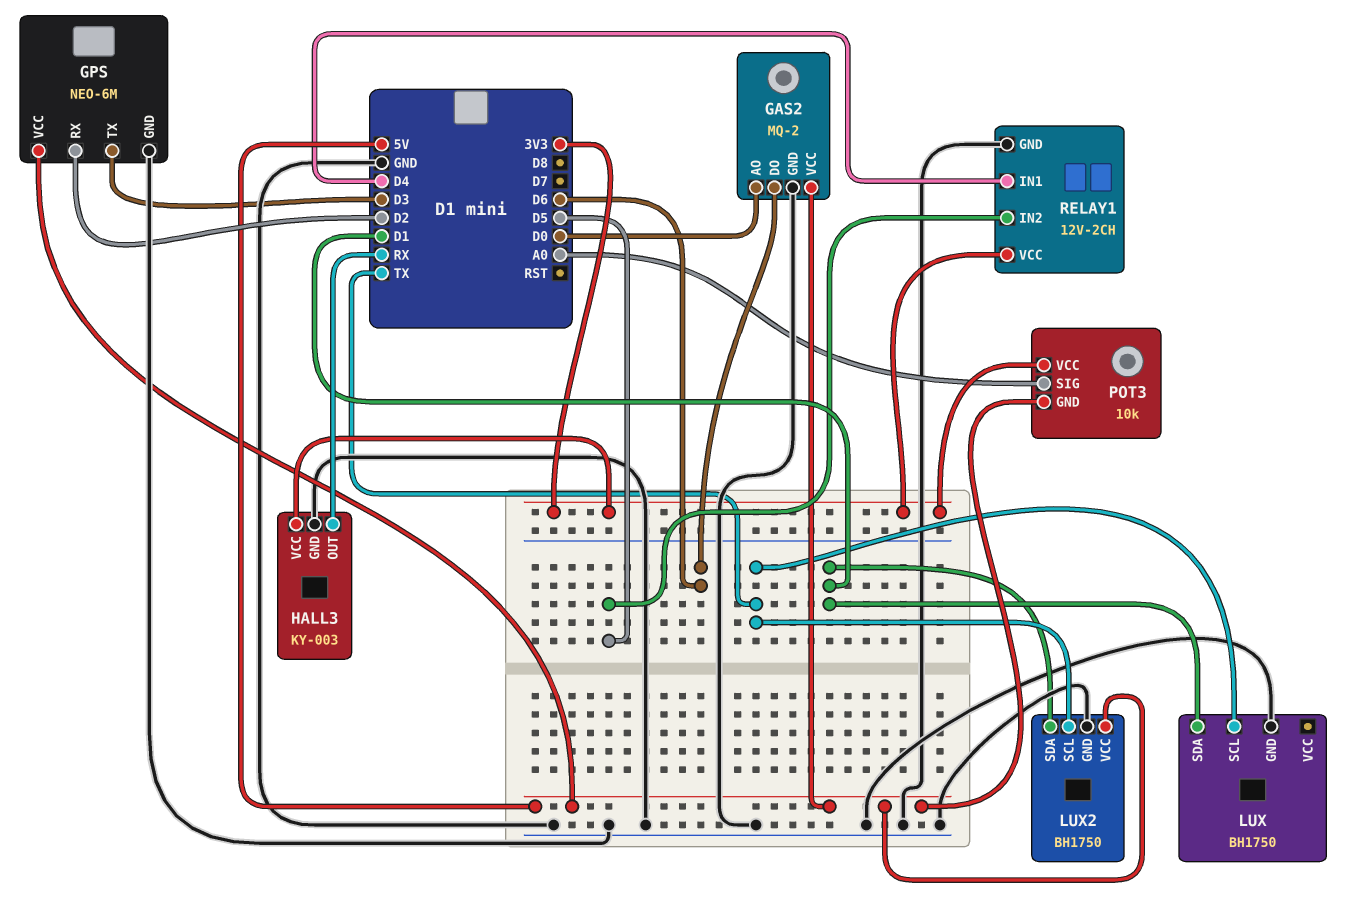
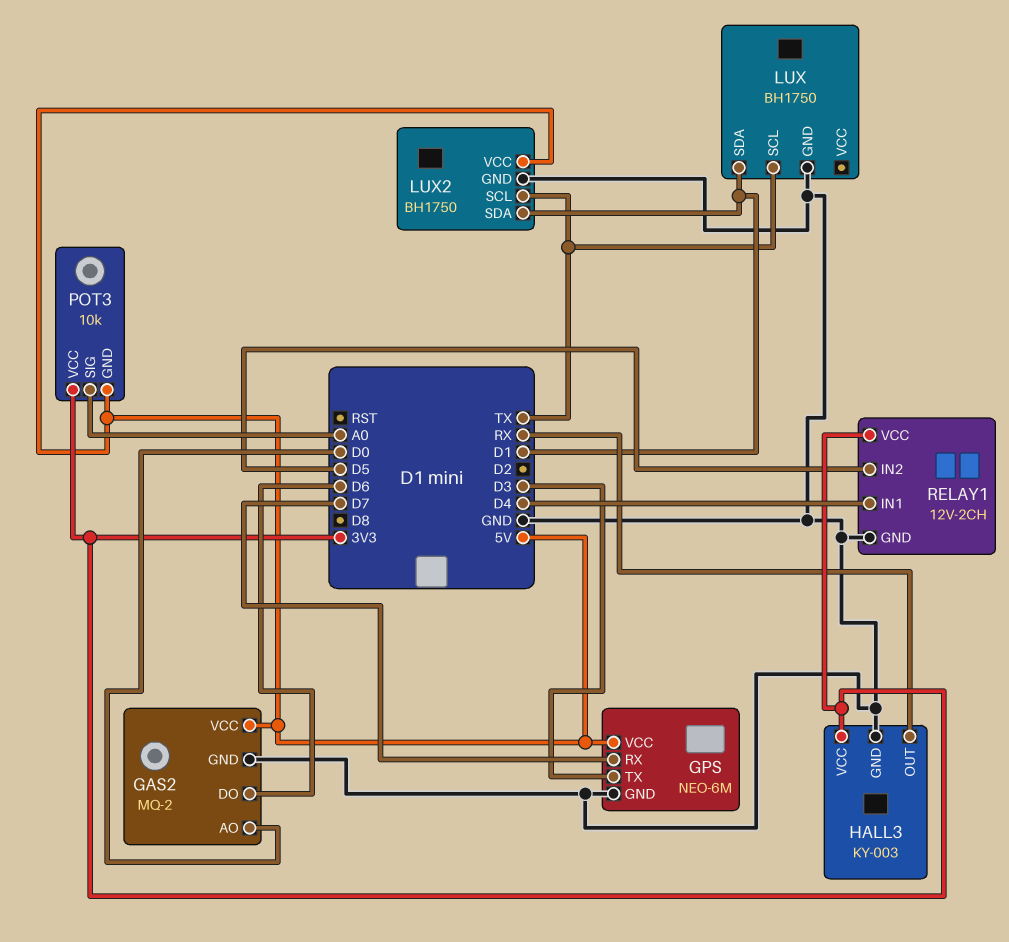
GPS pin RX: D2 -> D7

